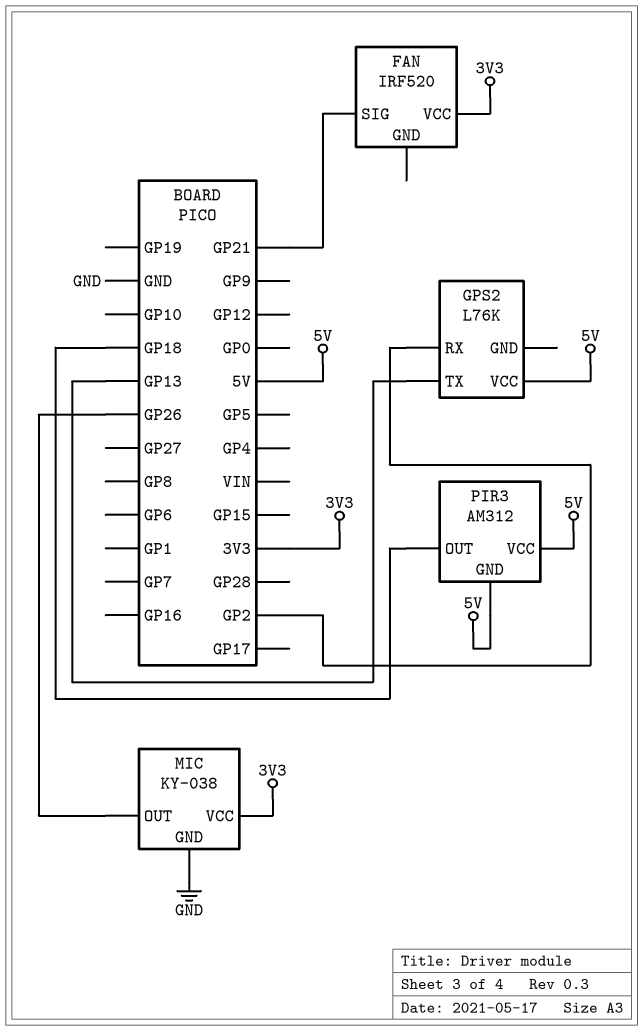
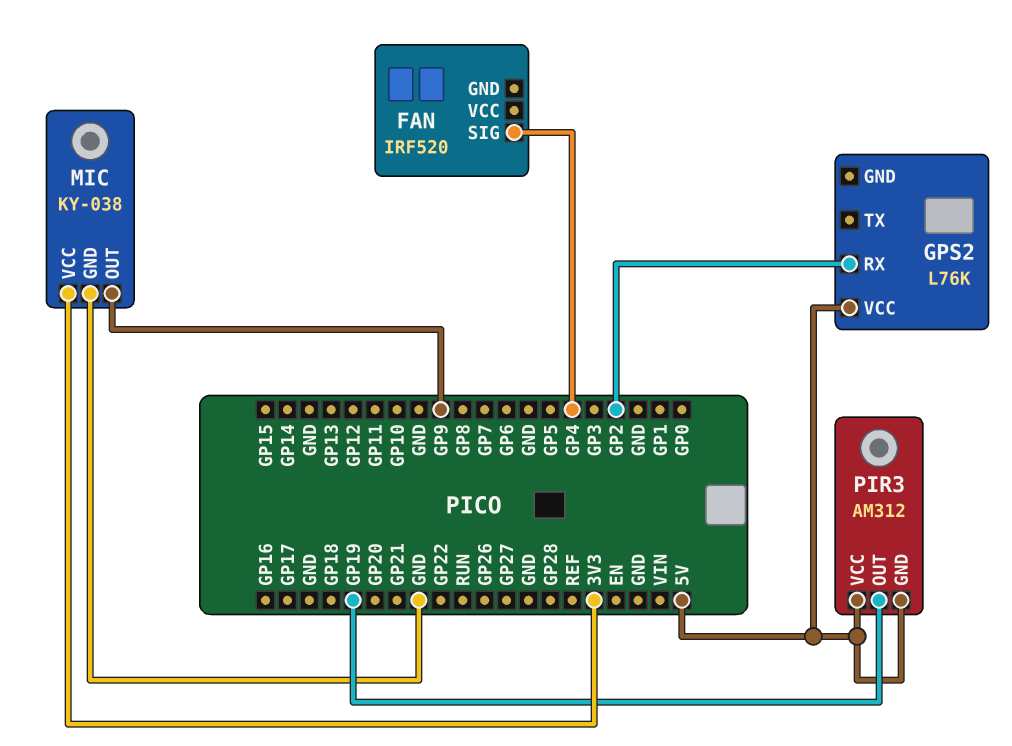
FAN pin SIG: GP21 -> GP4
FAN pin VCC: 3V3 -> none
GPS2 pin TX: GP13 -> none
MIC pin OUT: GP26 -> GP9
PIR3 pin OUT: GP18 -> GP19

